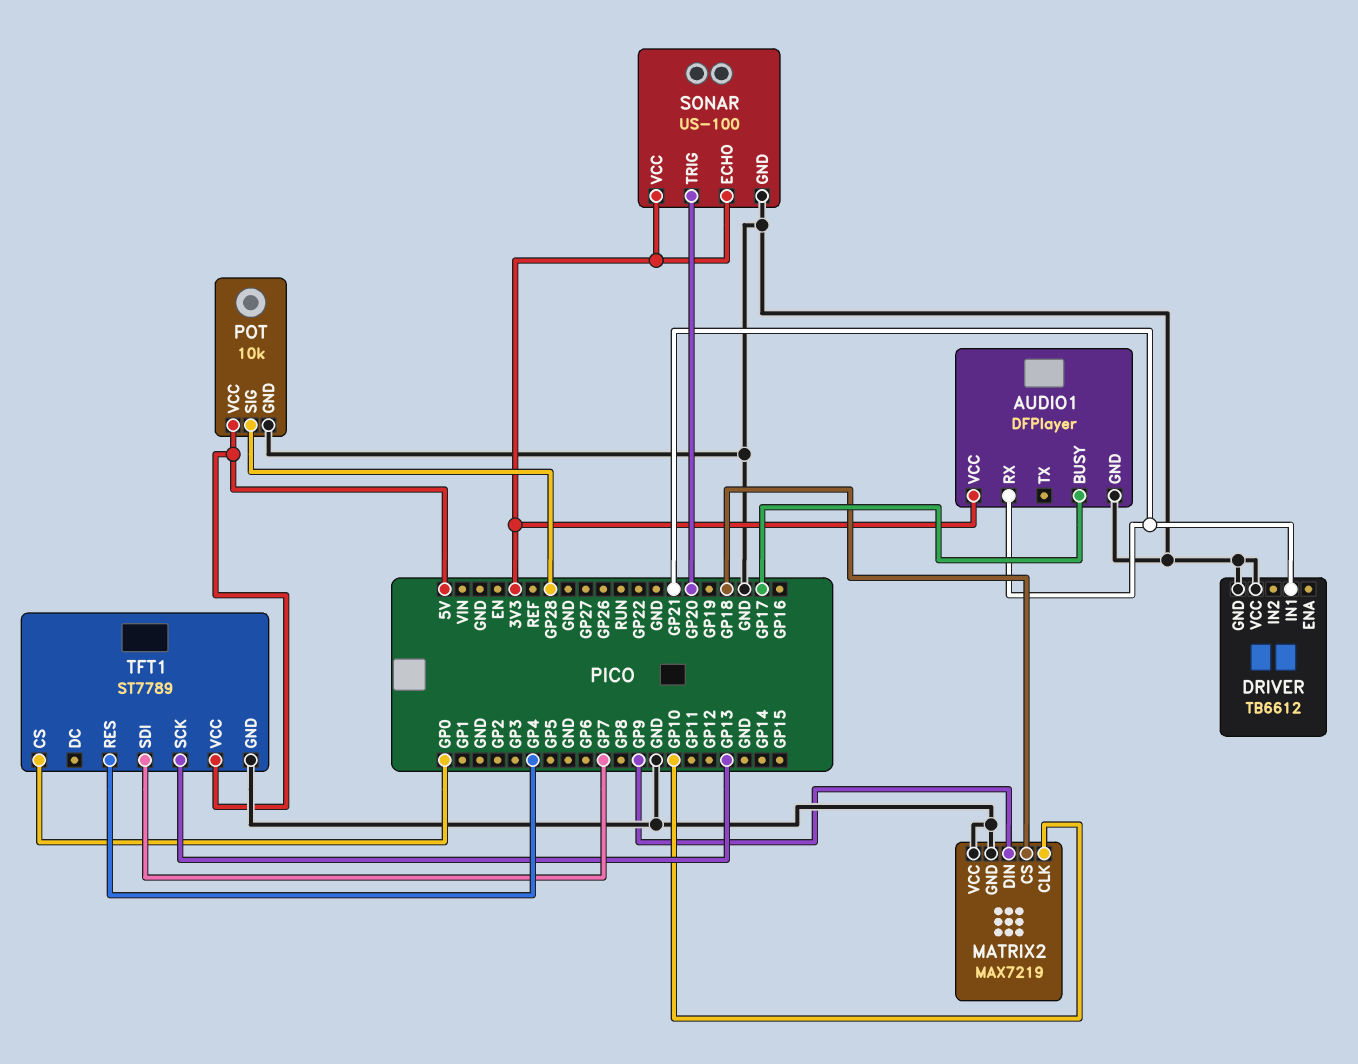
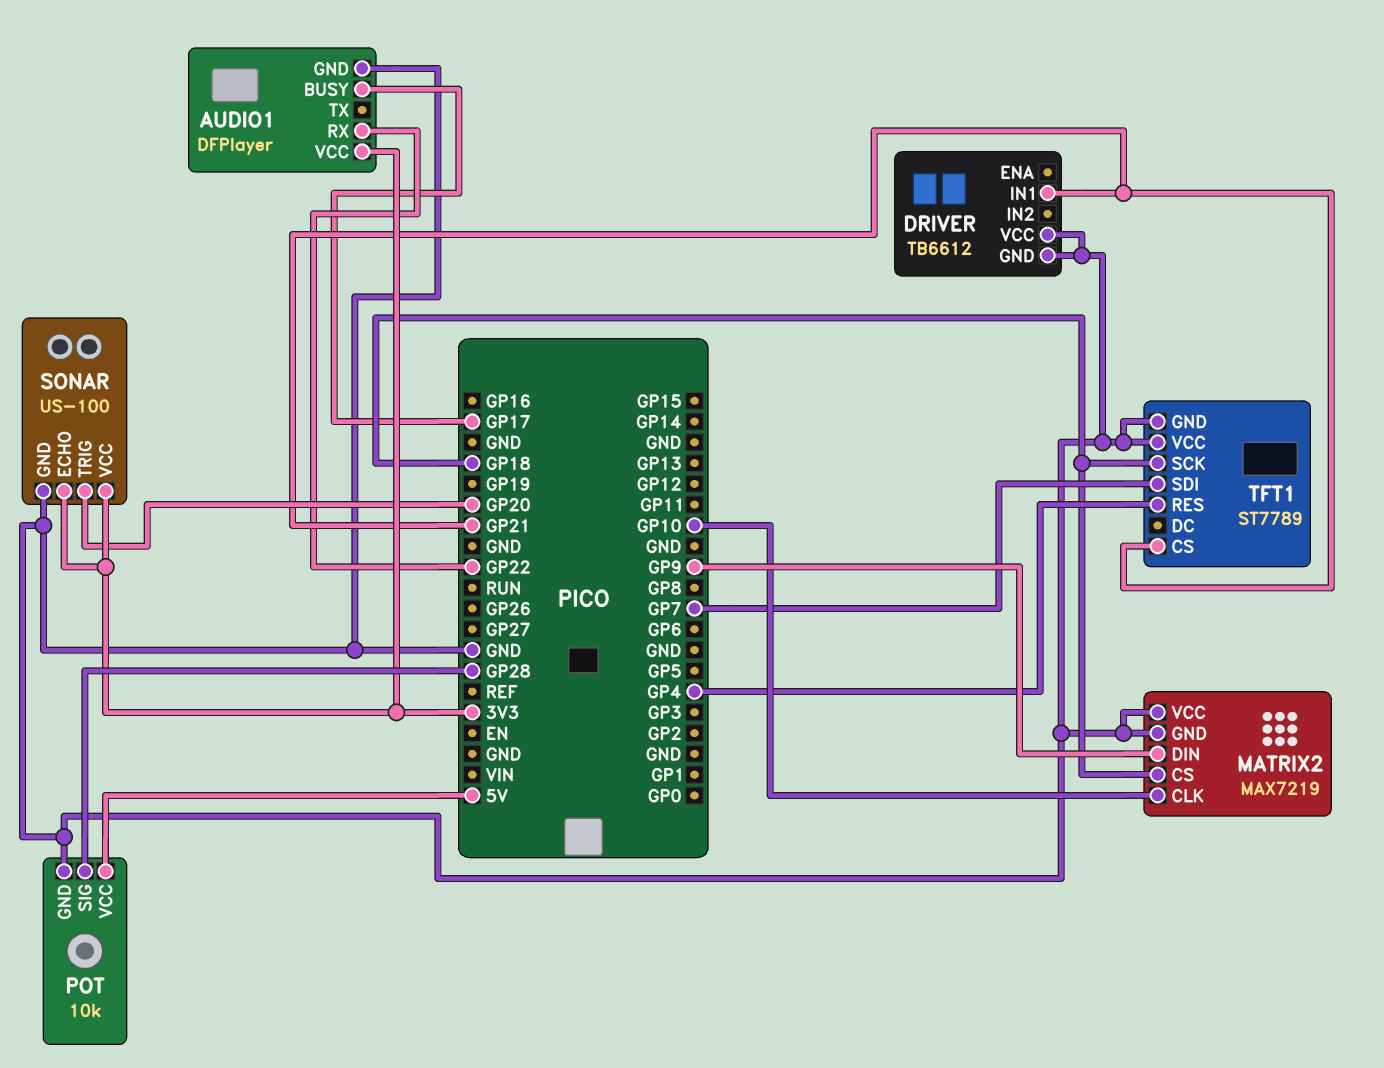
AUDIO1 pin RX: GP21 -> GP22
TFT1 pin CS: GP0 -> GP21
TFT1 pin SCK: GP13 -> GP18
TFT1 pin VCC: 5V -> GND

